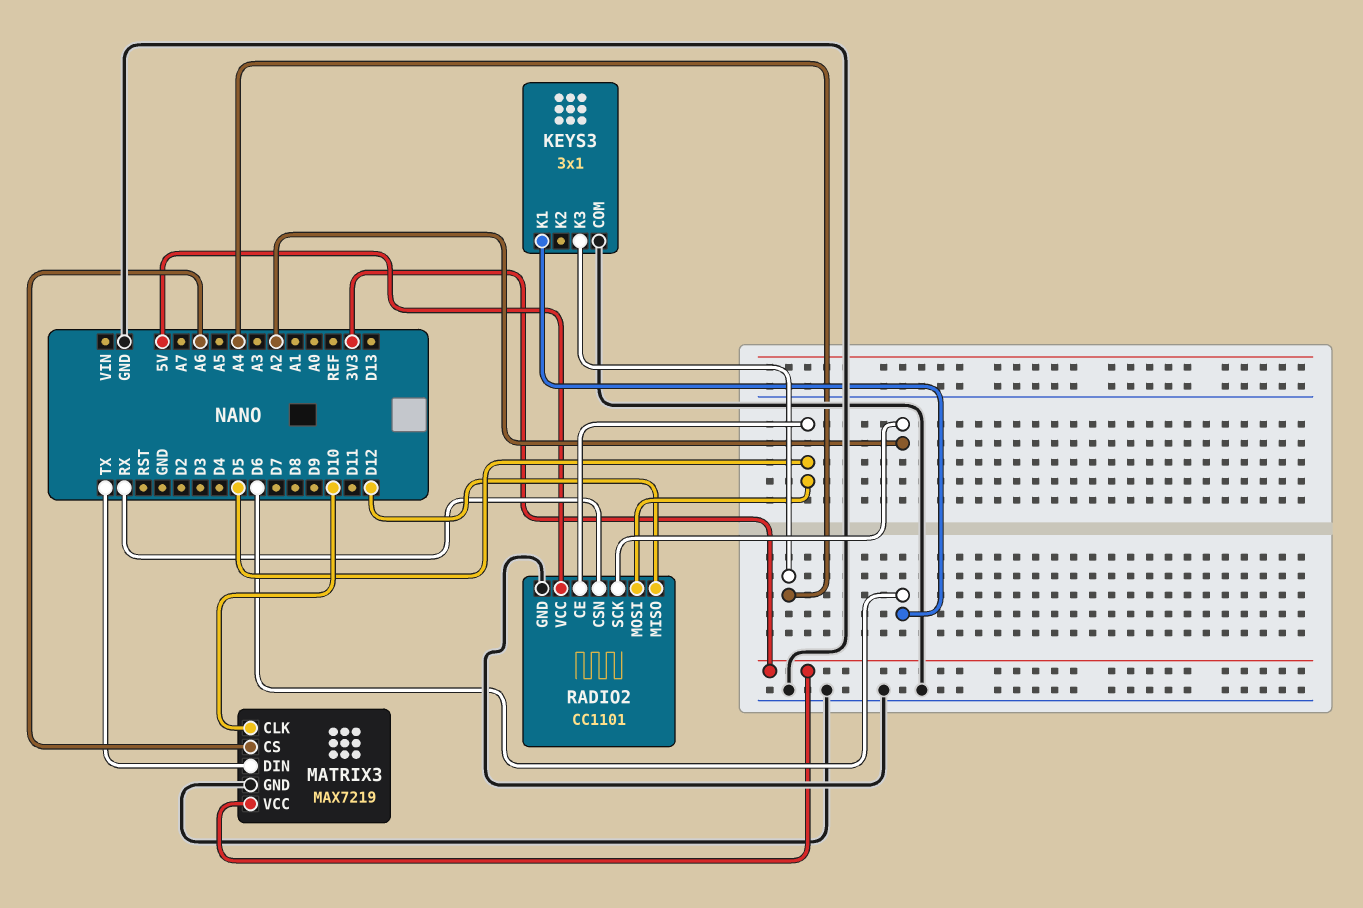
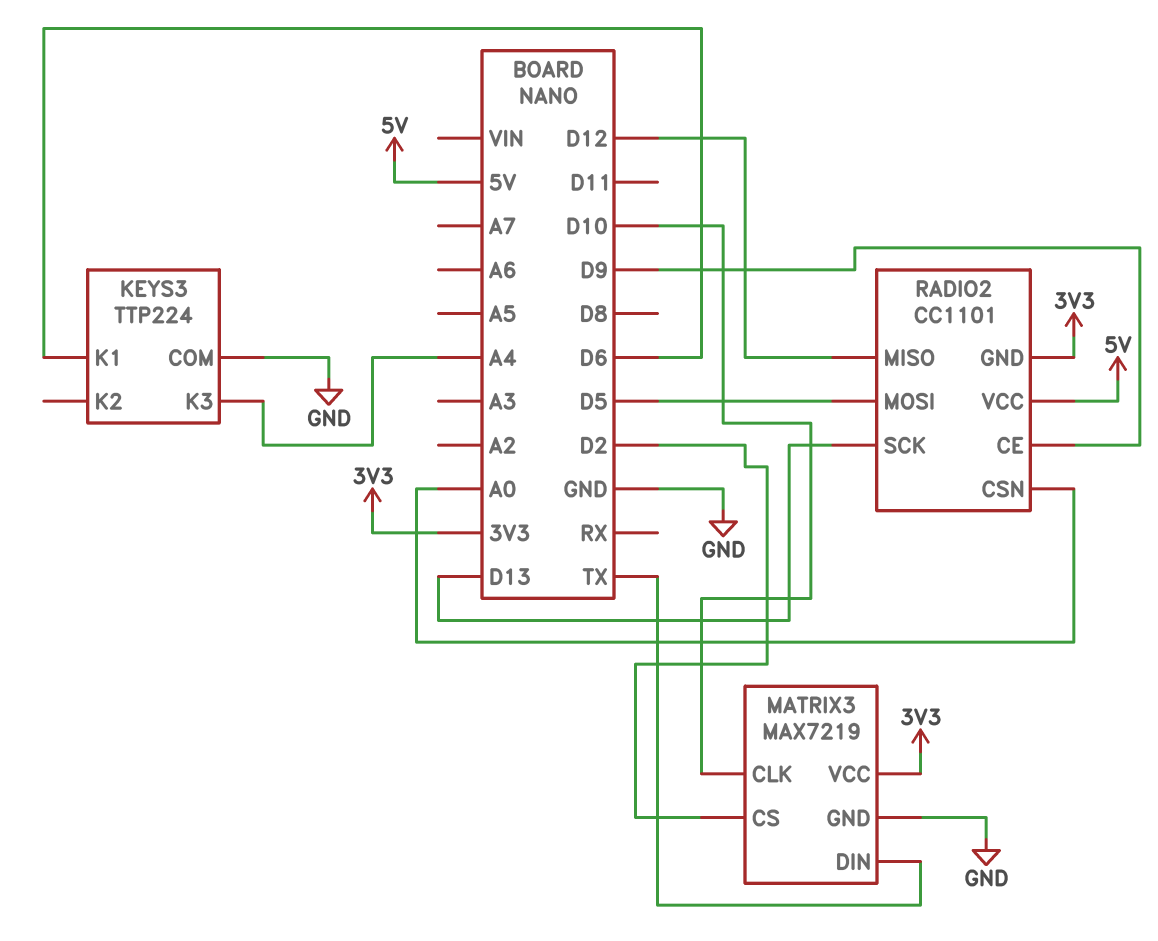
KEYS3: 3x1 -> TTP224
MATRIX3 pin CS: A6 -> D2
RADIO2 pin CE: D5 -> D9
RADIO2 pin CSN: RX -> A0
RADIO2 pin GND: GND -> 3V3
RADIO2 pin SCK: A2 -> D13

